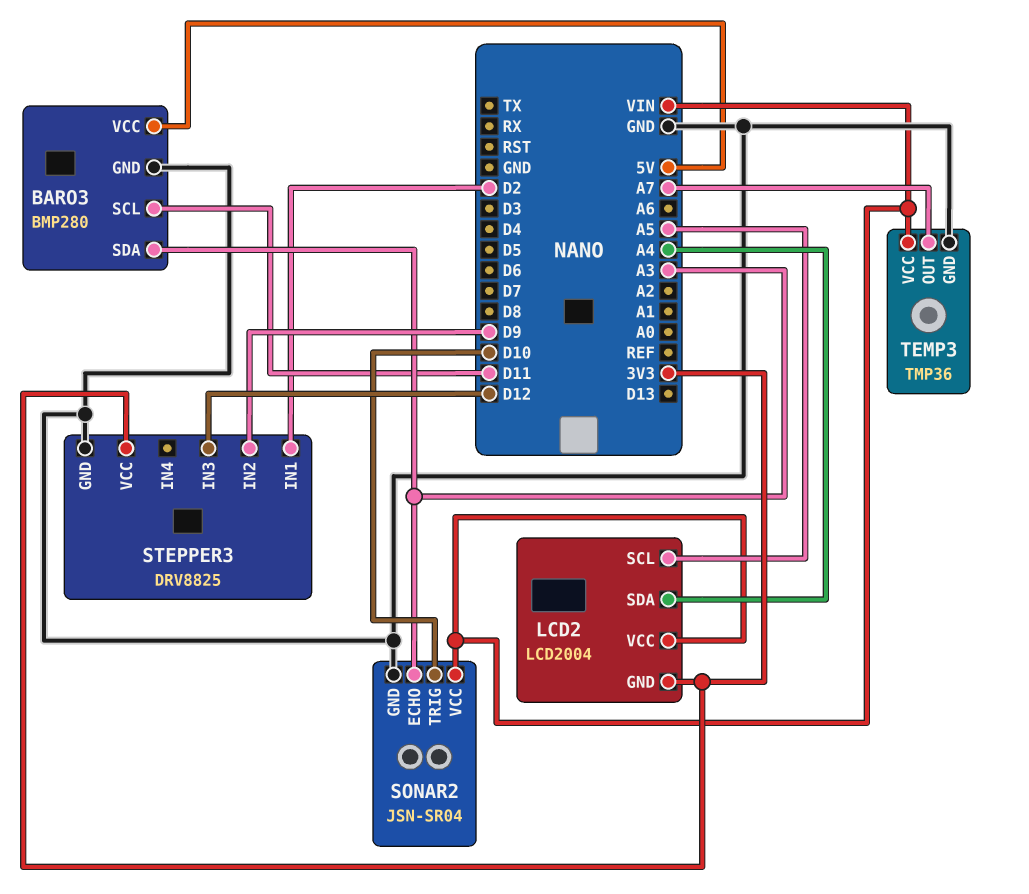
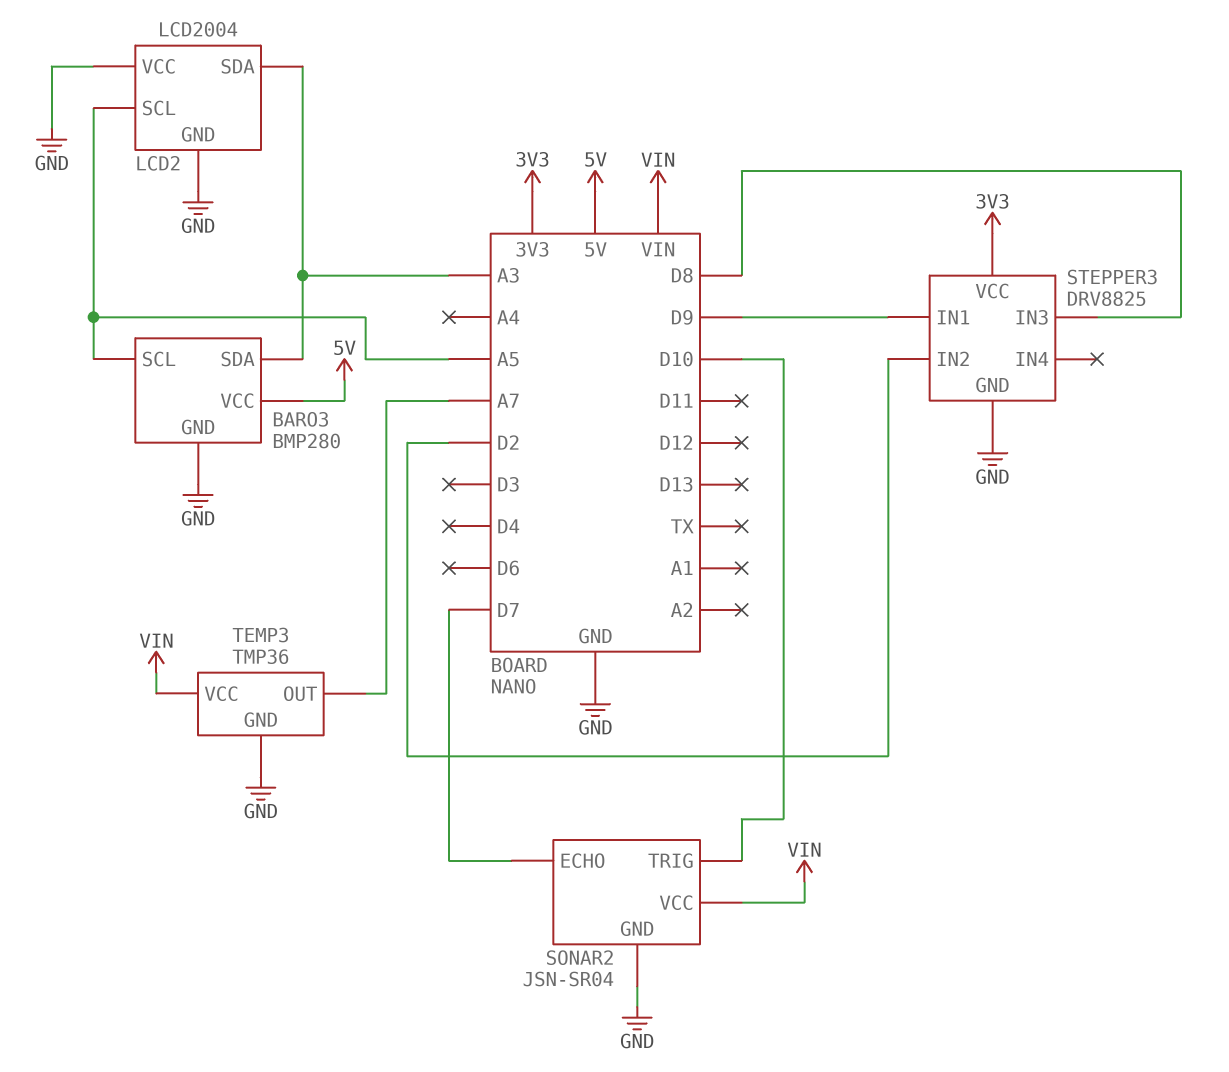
BARO3 pin SCL: D11 -> A5
LCD2 pin GND: 3V3 -> GND
LCD2 pin SDA: A4 -> A3
LCD2 pin VCC: VIN -> GND
SONAR2 pin ECHO: A3 -> D7
STEPPER3 pin IN1: D2 -> D9
STEPPER3 pin IN2: D9 -> D2
STEPPER3 pin IN3: D12 -> D8

